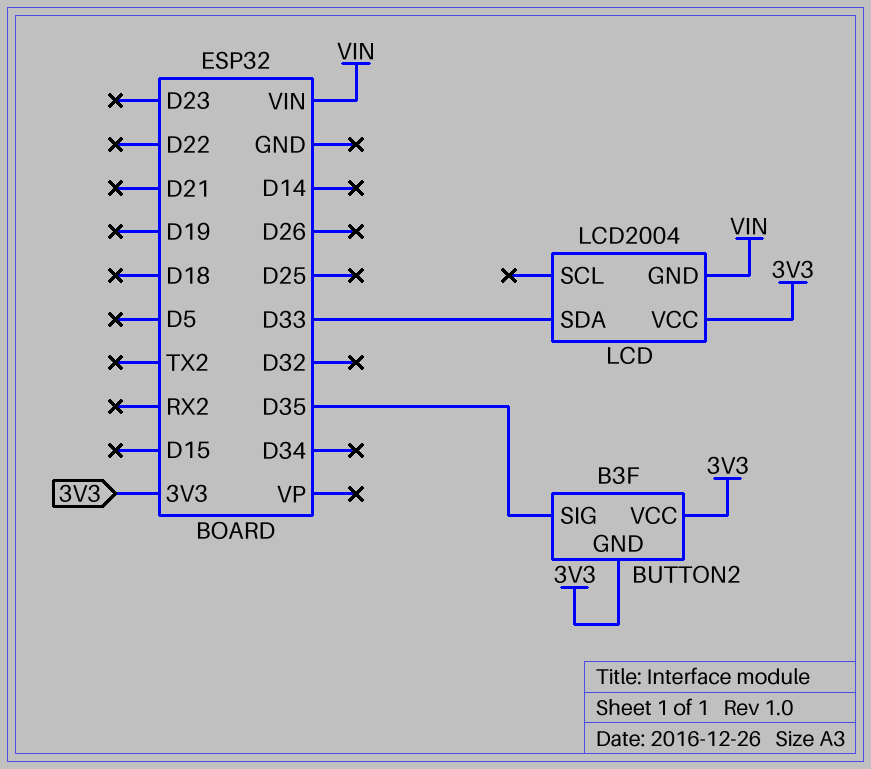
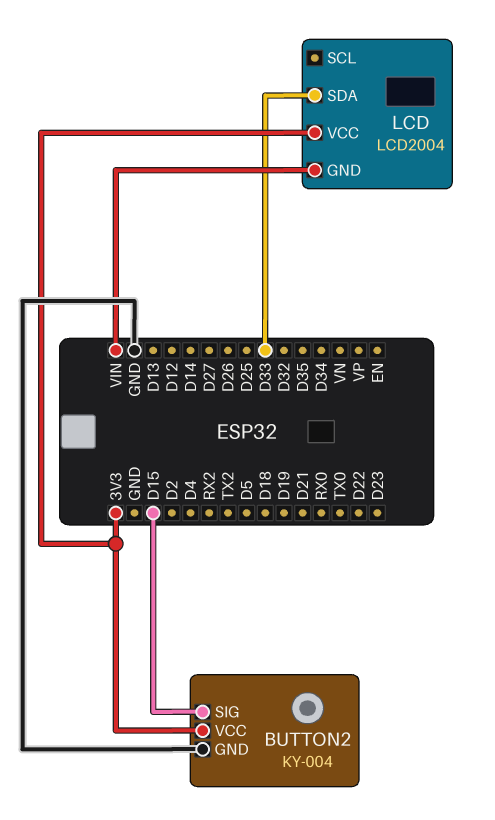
BUTTON2: B3F -> KY-004
BUTTON2 pin GND: 3V3 -> GND
BUTTON2 pin SIG: D35 -> D15

